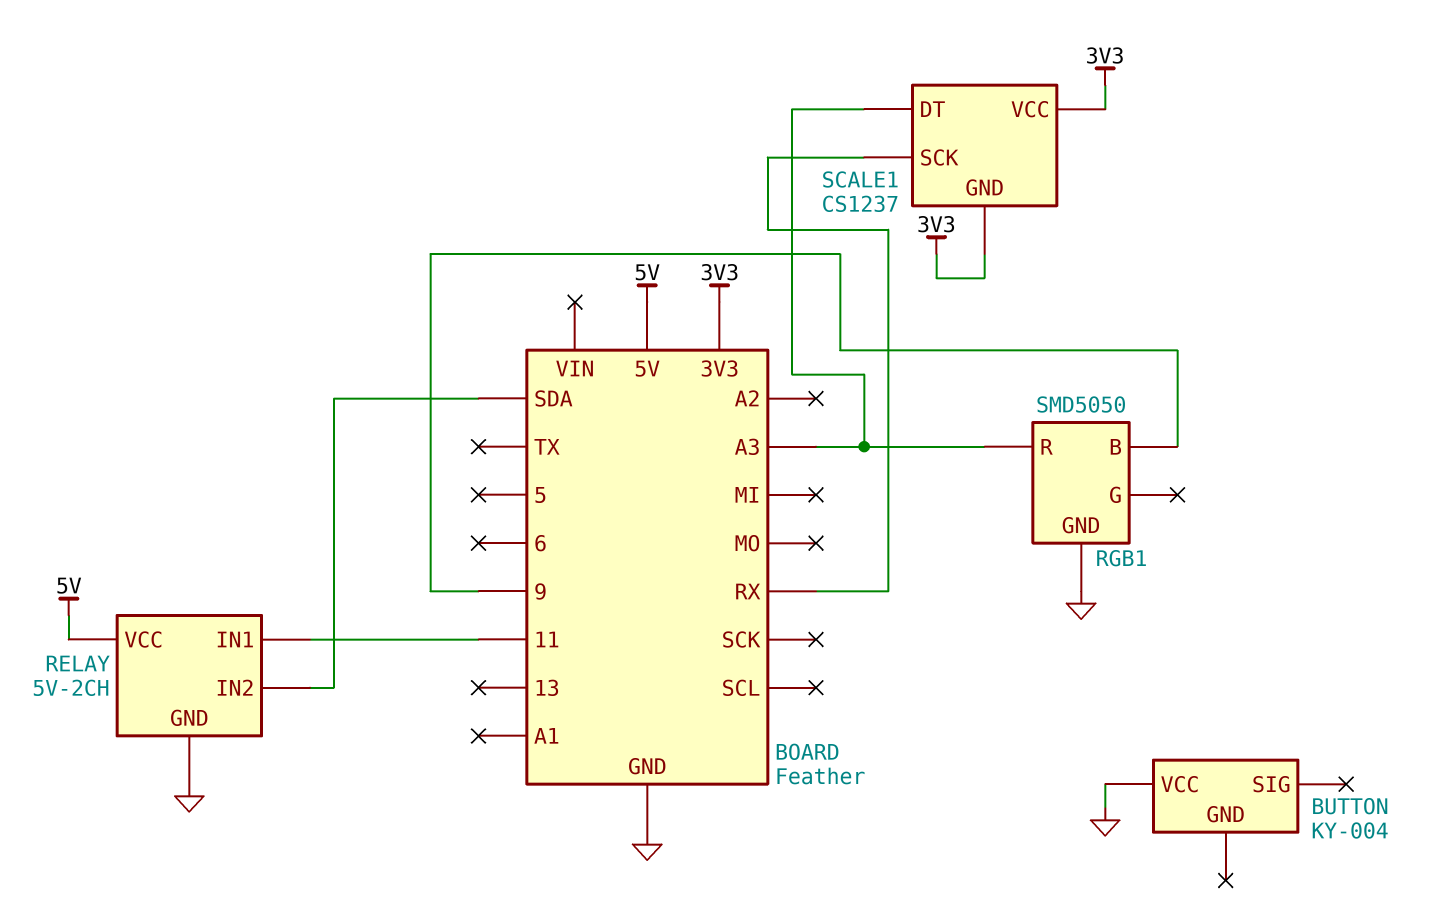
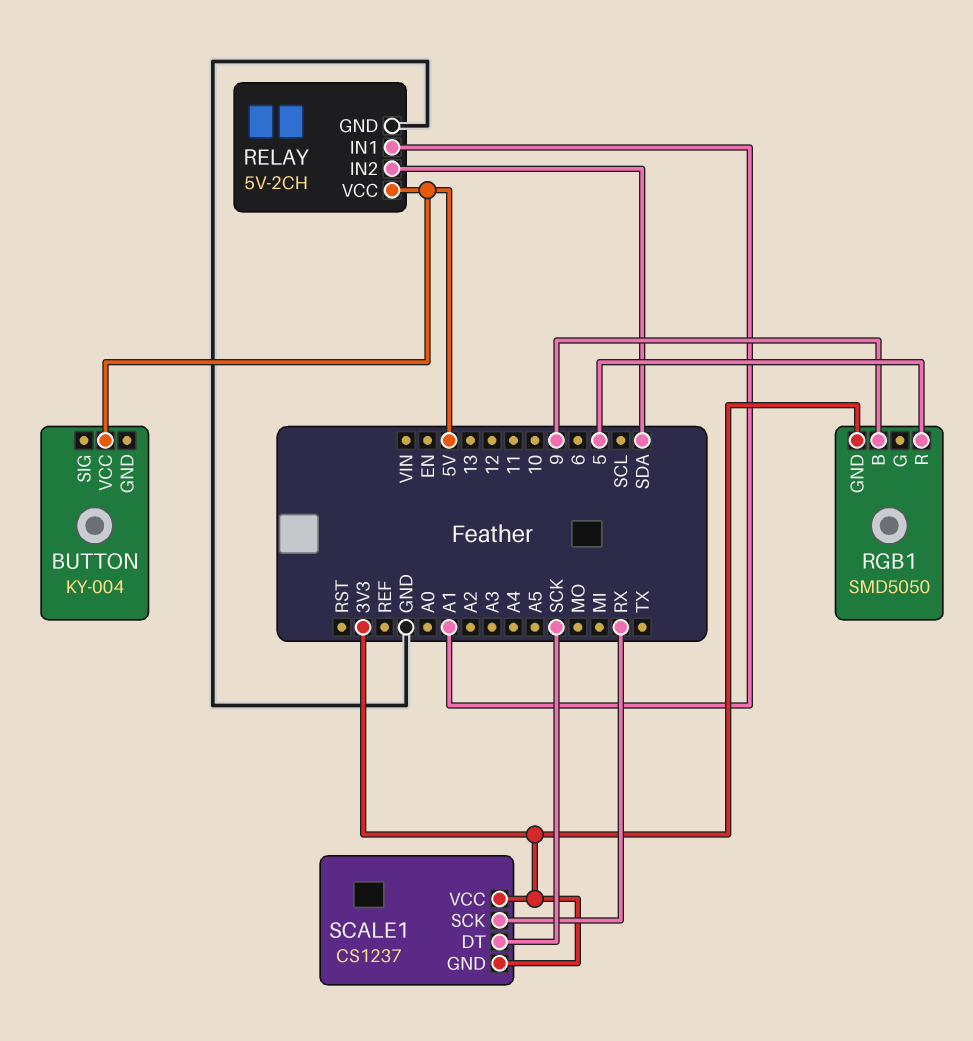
BUTTON pin VCC: GND -> 5V
RELAY pin IN1: 11 -> A1
RGB1 pin GND: GND -> 3V3
RGB1 pin R: A3 -> 5
SCALE1 pin DT: A3 -> SCK

